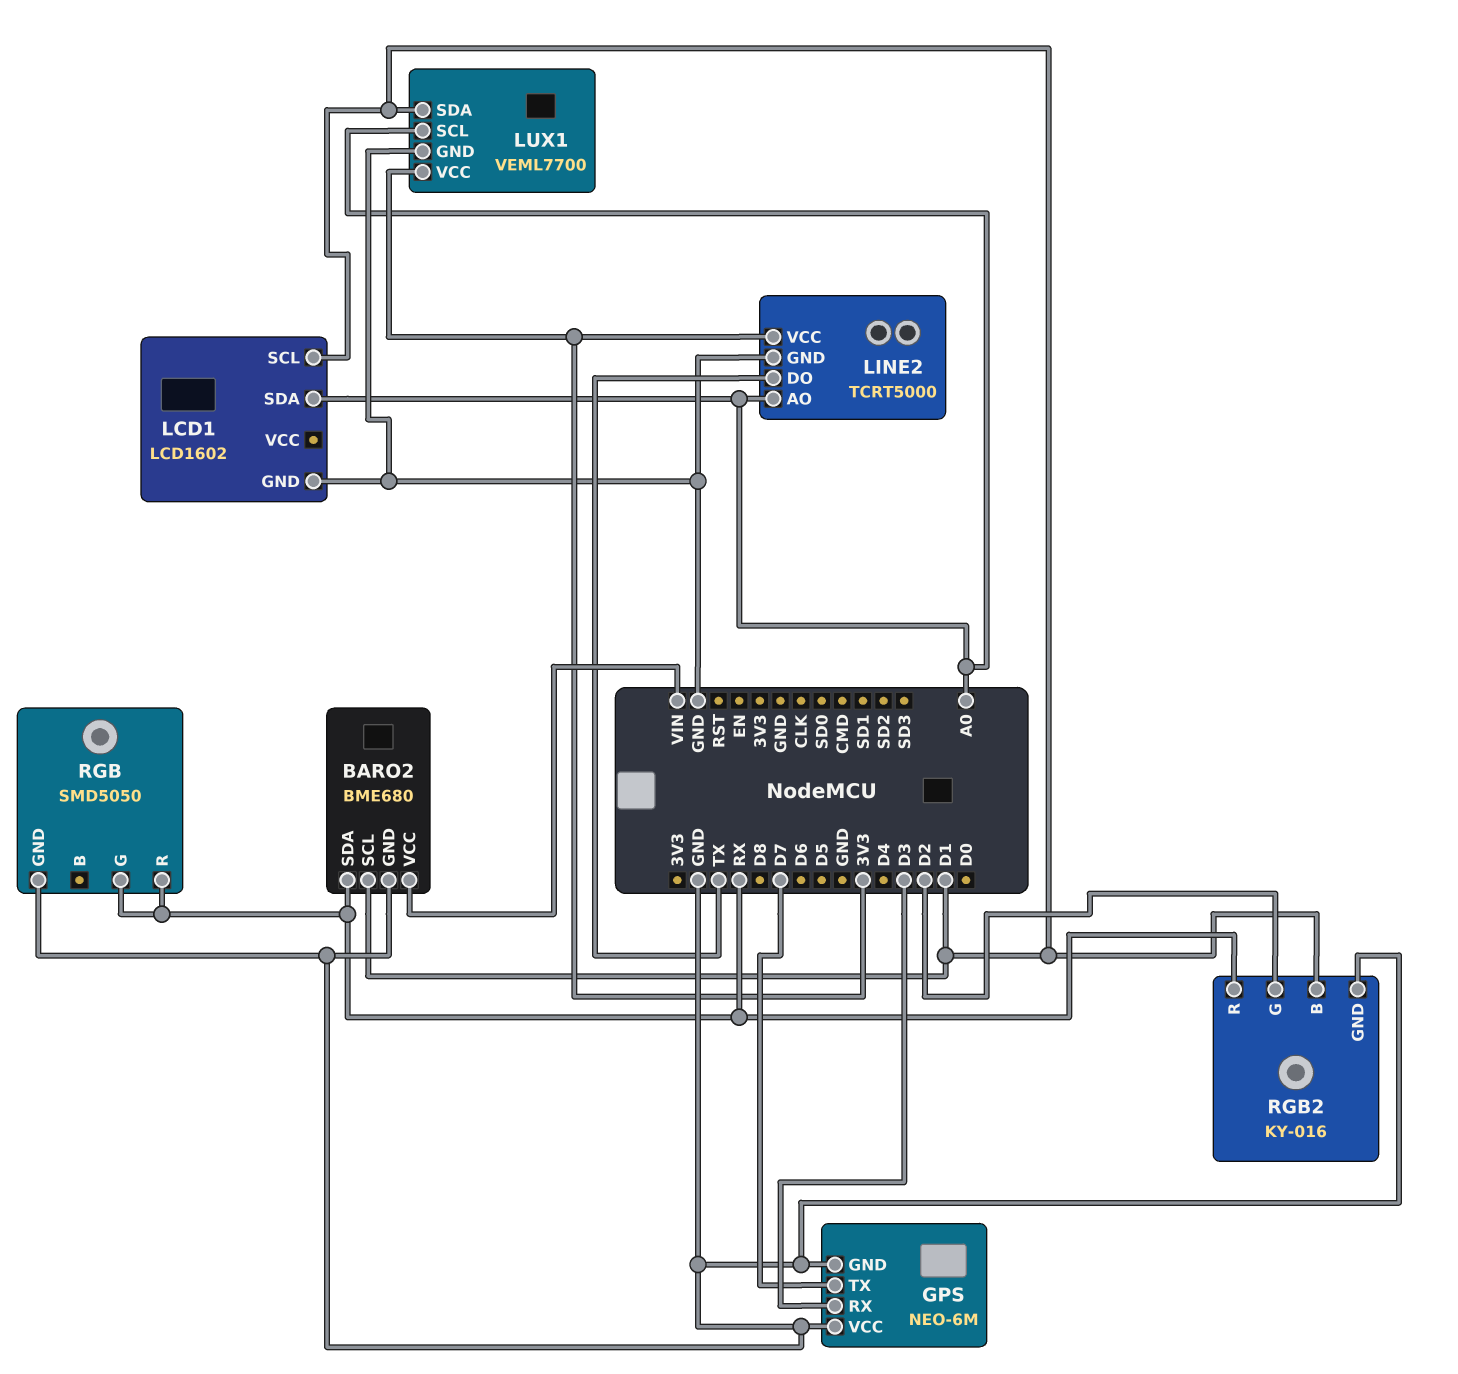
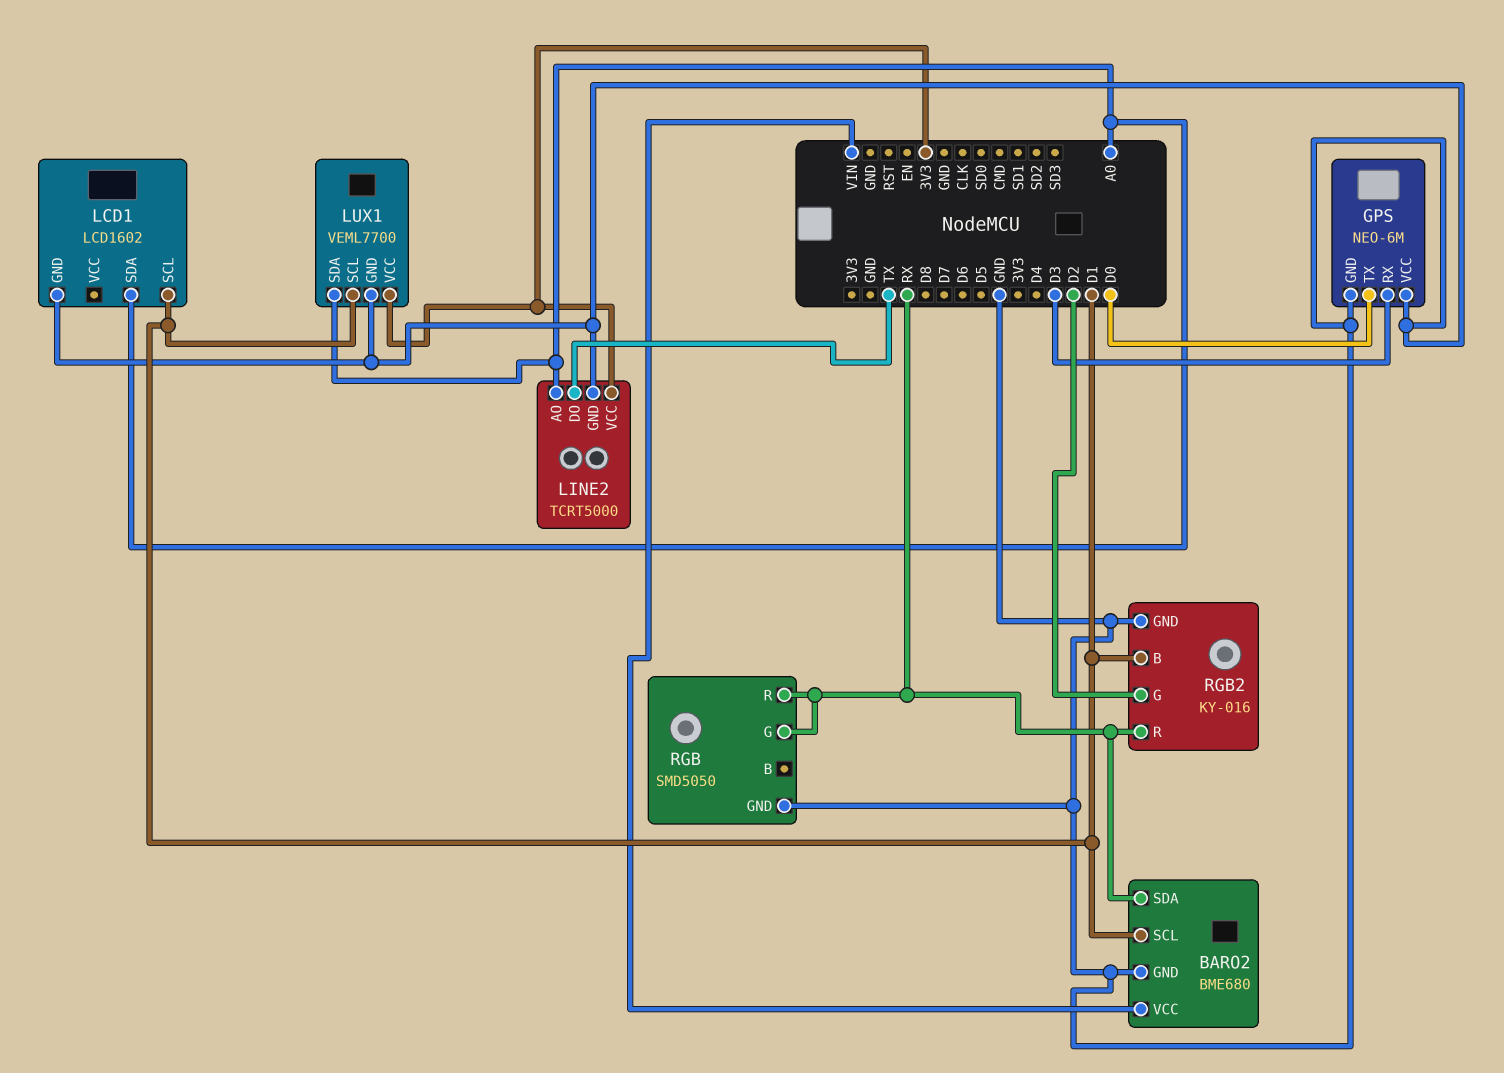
GPS pin TX: D7 -> D0
LUX1 pin SCL: A0 -> D1
LUX1 pin SDA: D1 -> A0

